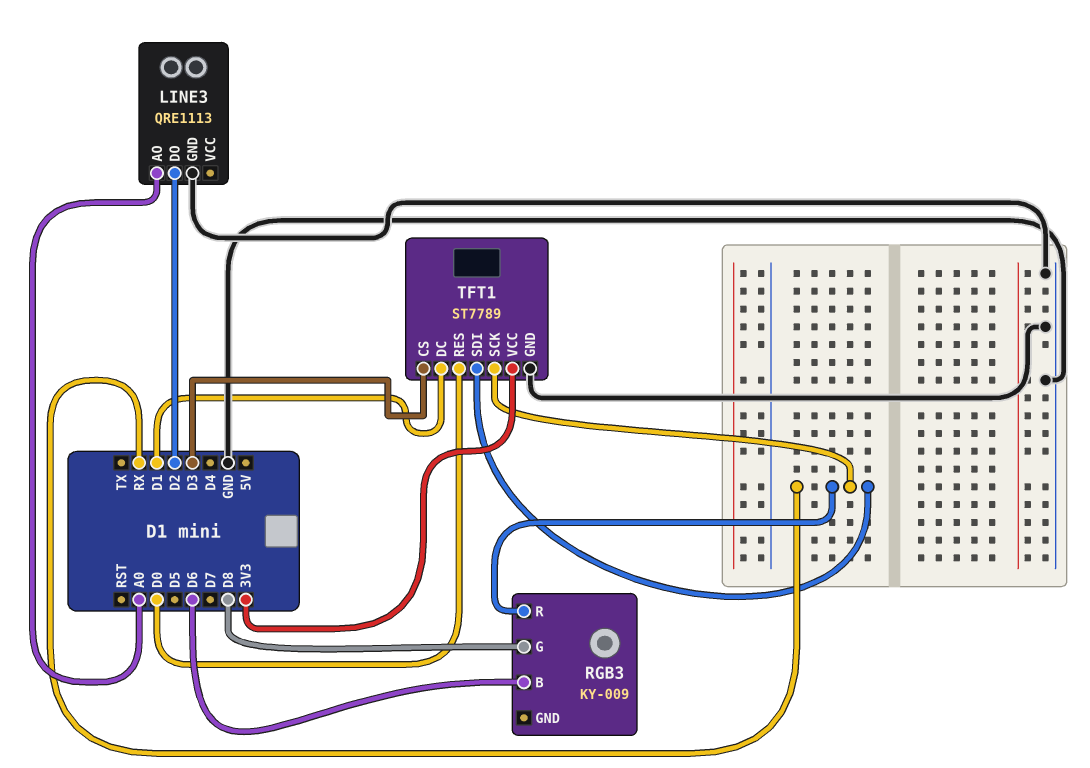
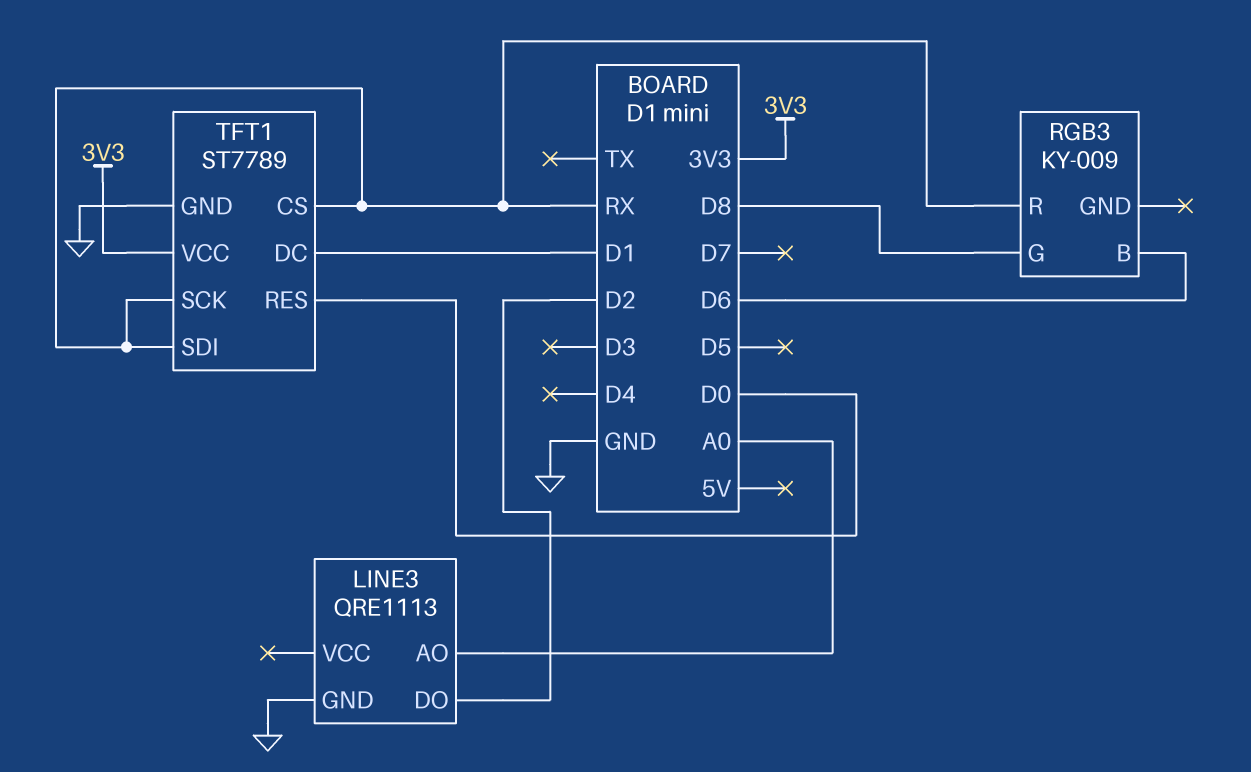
TFT1 pin CS: D3 -> RX

